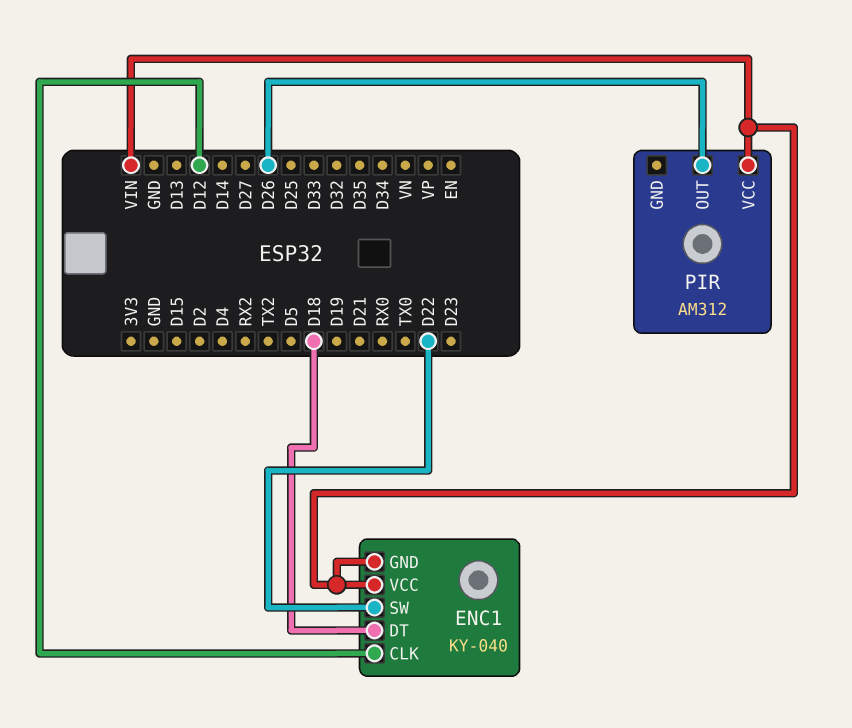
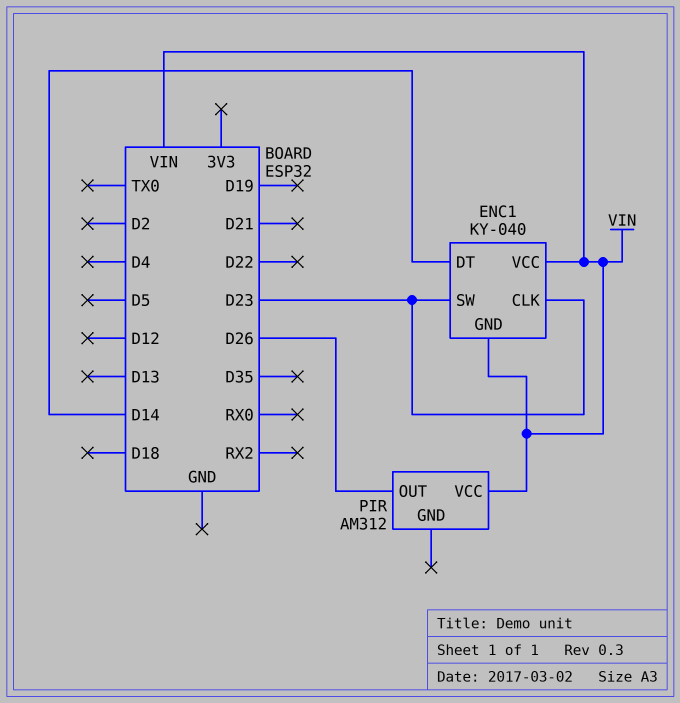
ENC1 pin CLK: D12 -> D23
ENC1 pin DT: D18 -> D14
ENC1 pin SW: D22 -> D23

